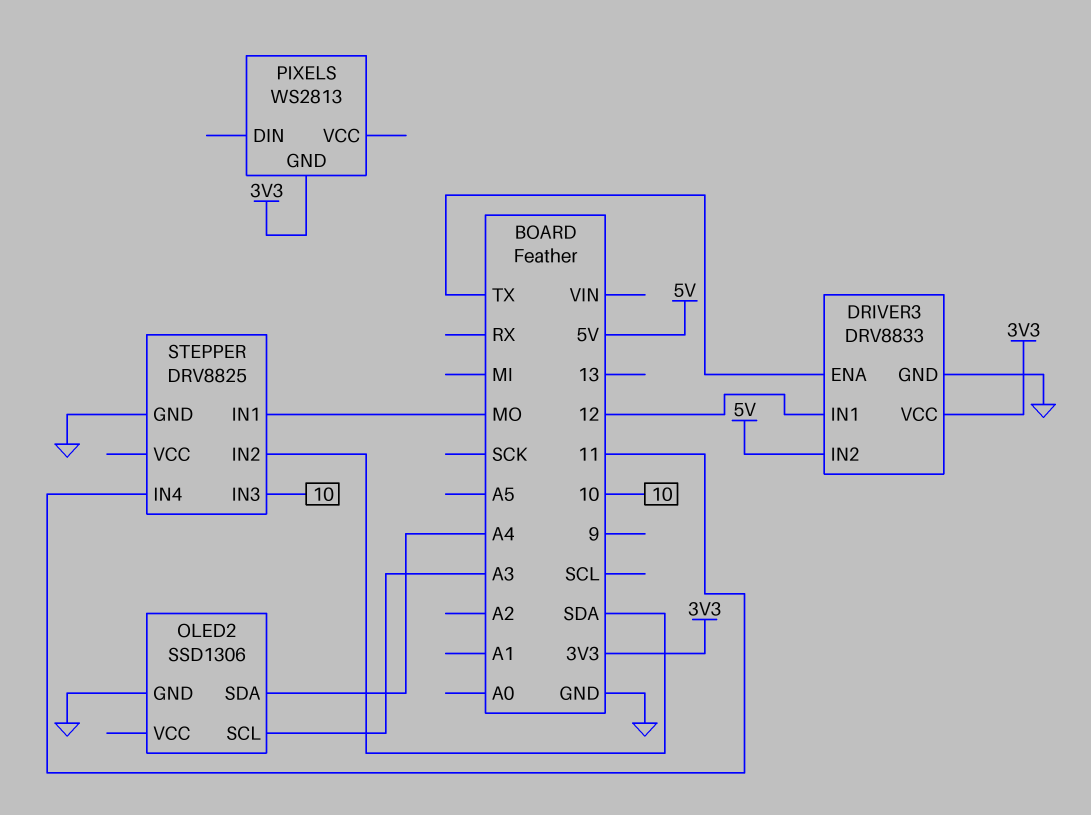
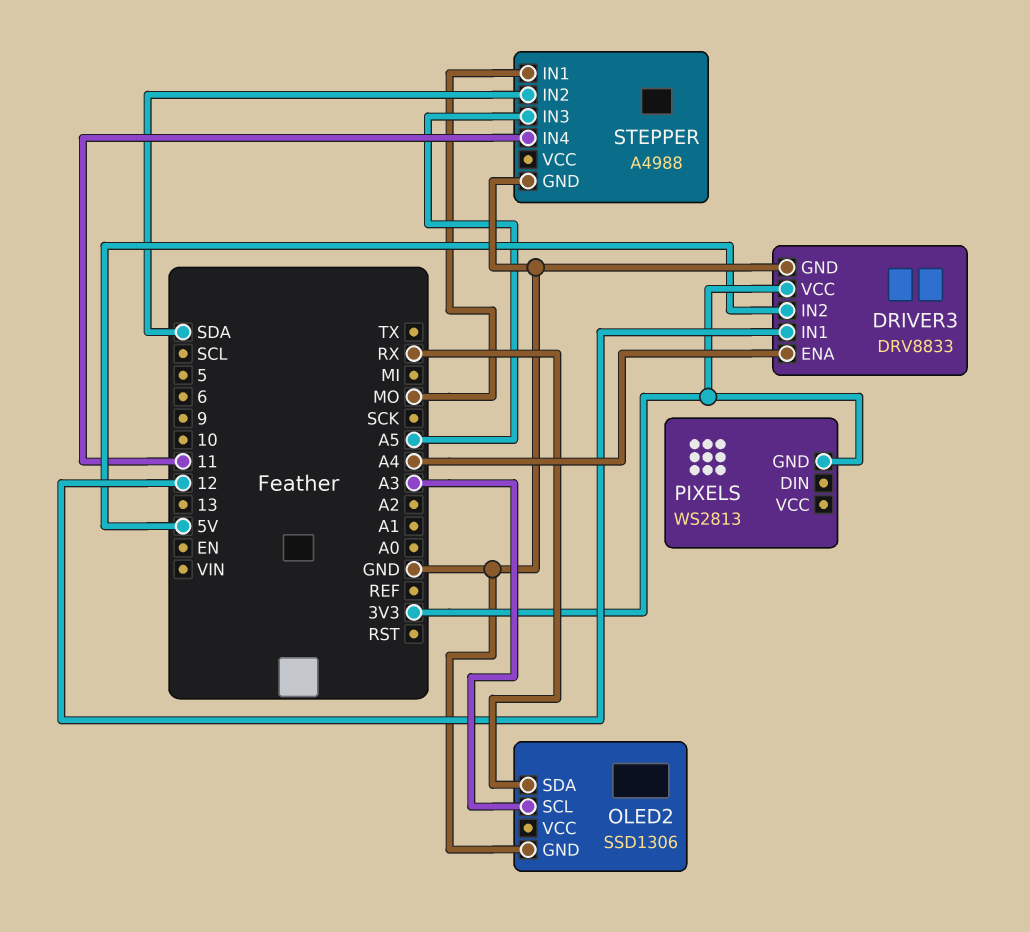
DRIVER3 pin ENA: TX -> A4
OLED2 pin SDA: A4 -> RX
STEPPER: DRV8825 -> A4988
STEPPER pin IN3: 10 -> A5

